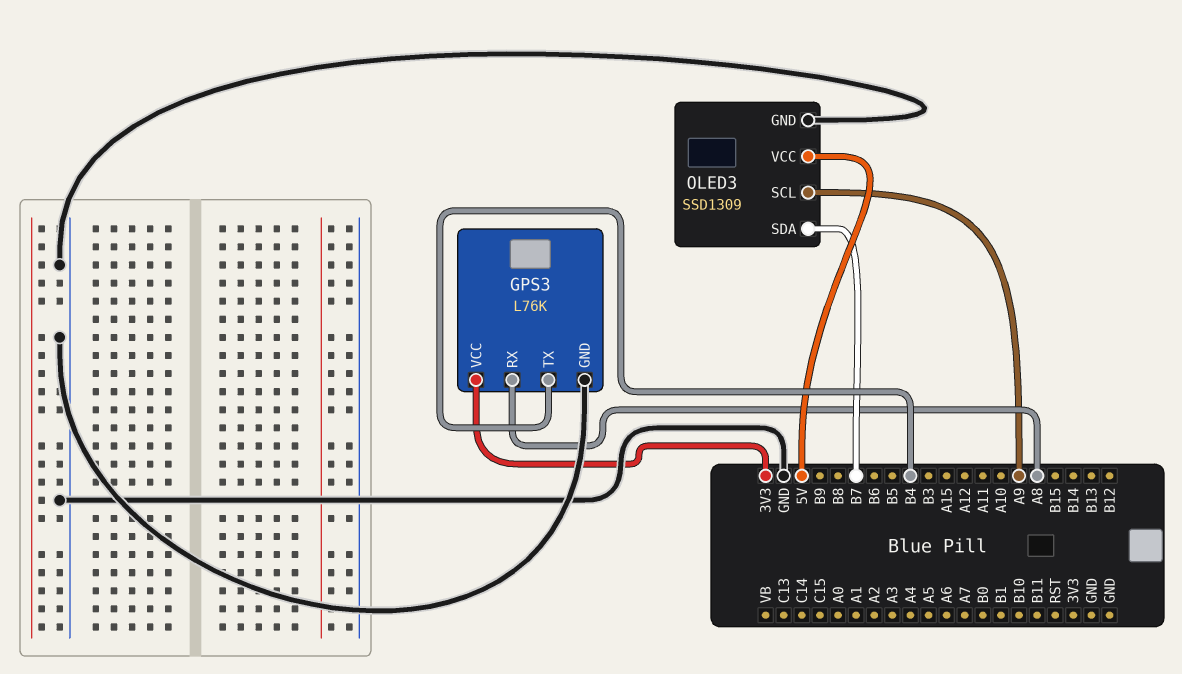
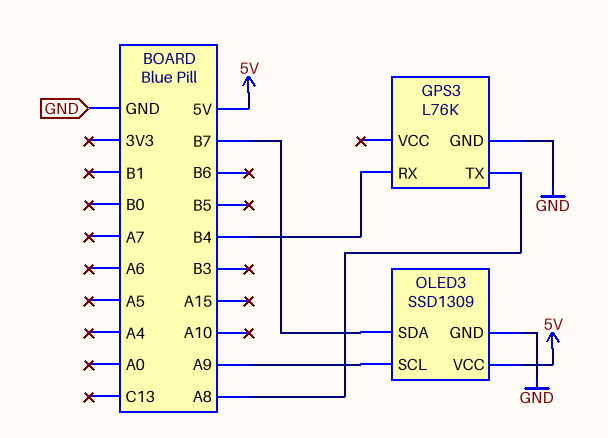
GPS3 pin RX: A8 -> B4
GPS3 pin TX: B4 -> A8
GPS3 pin VCC: 3V3 -> none

